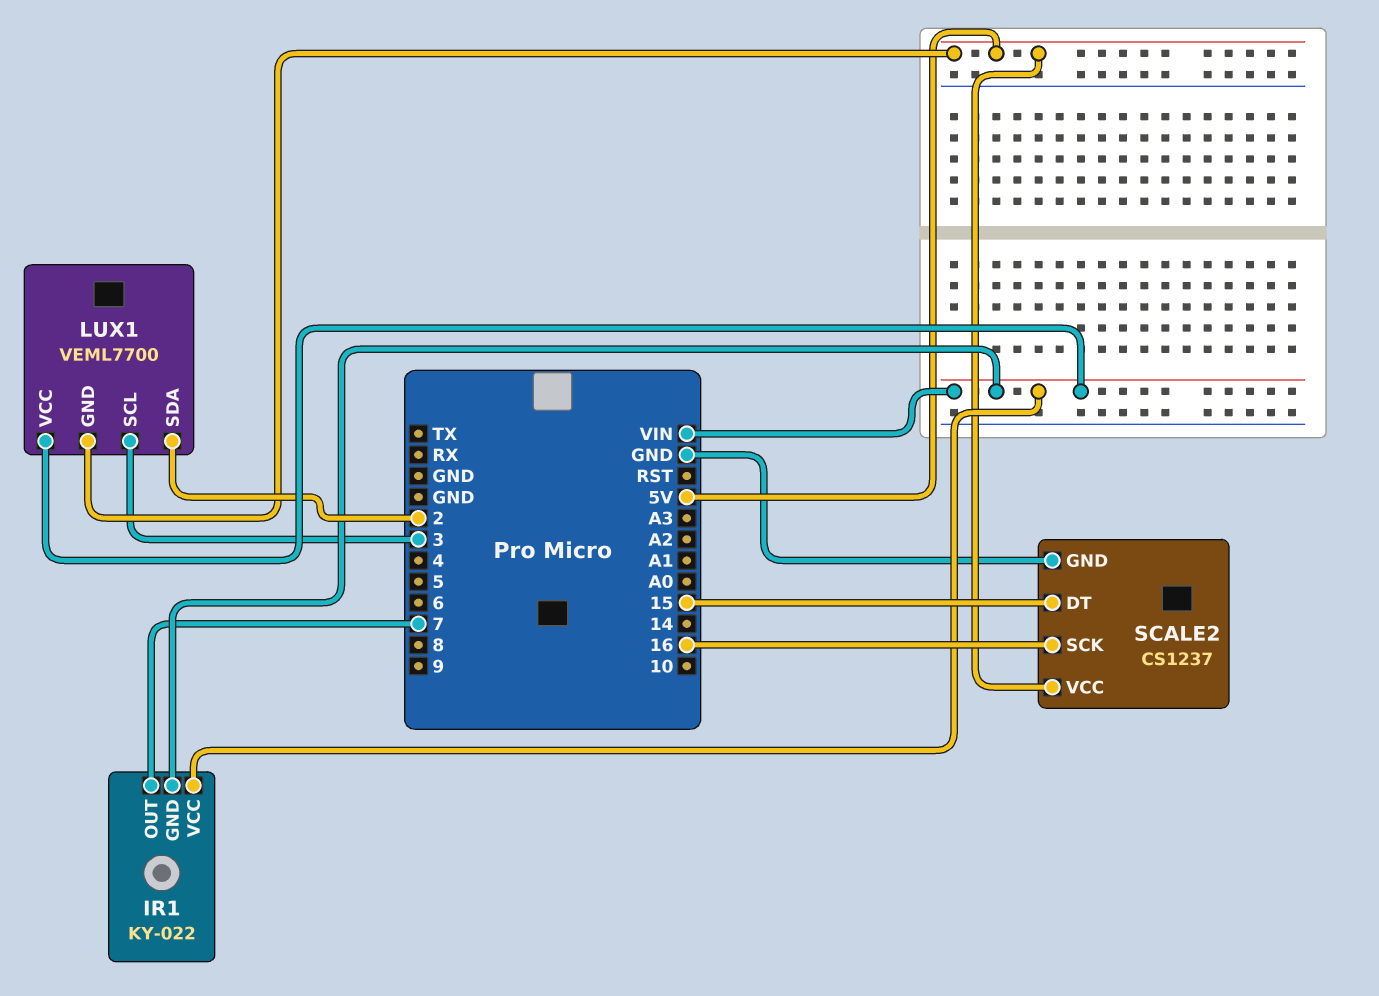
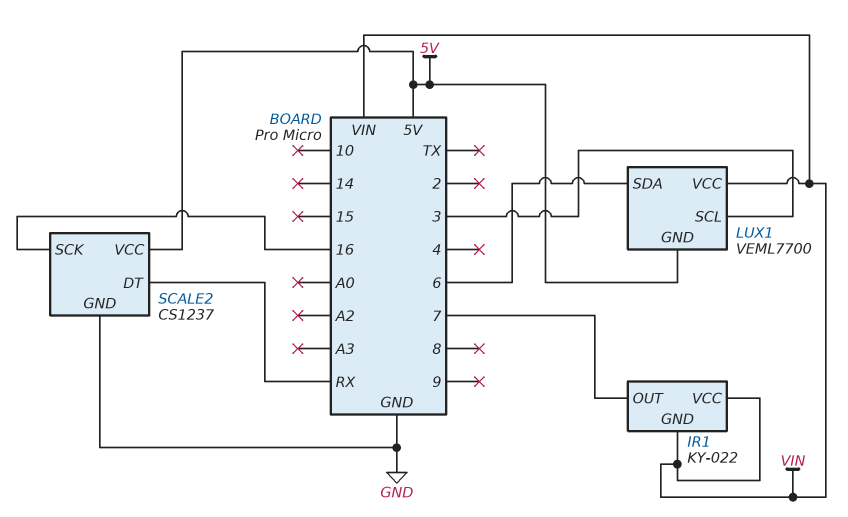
LUX1 pin SDA: 2 -> 6
SCALE2 pin DT: 15 -> RX

